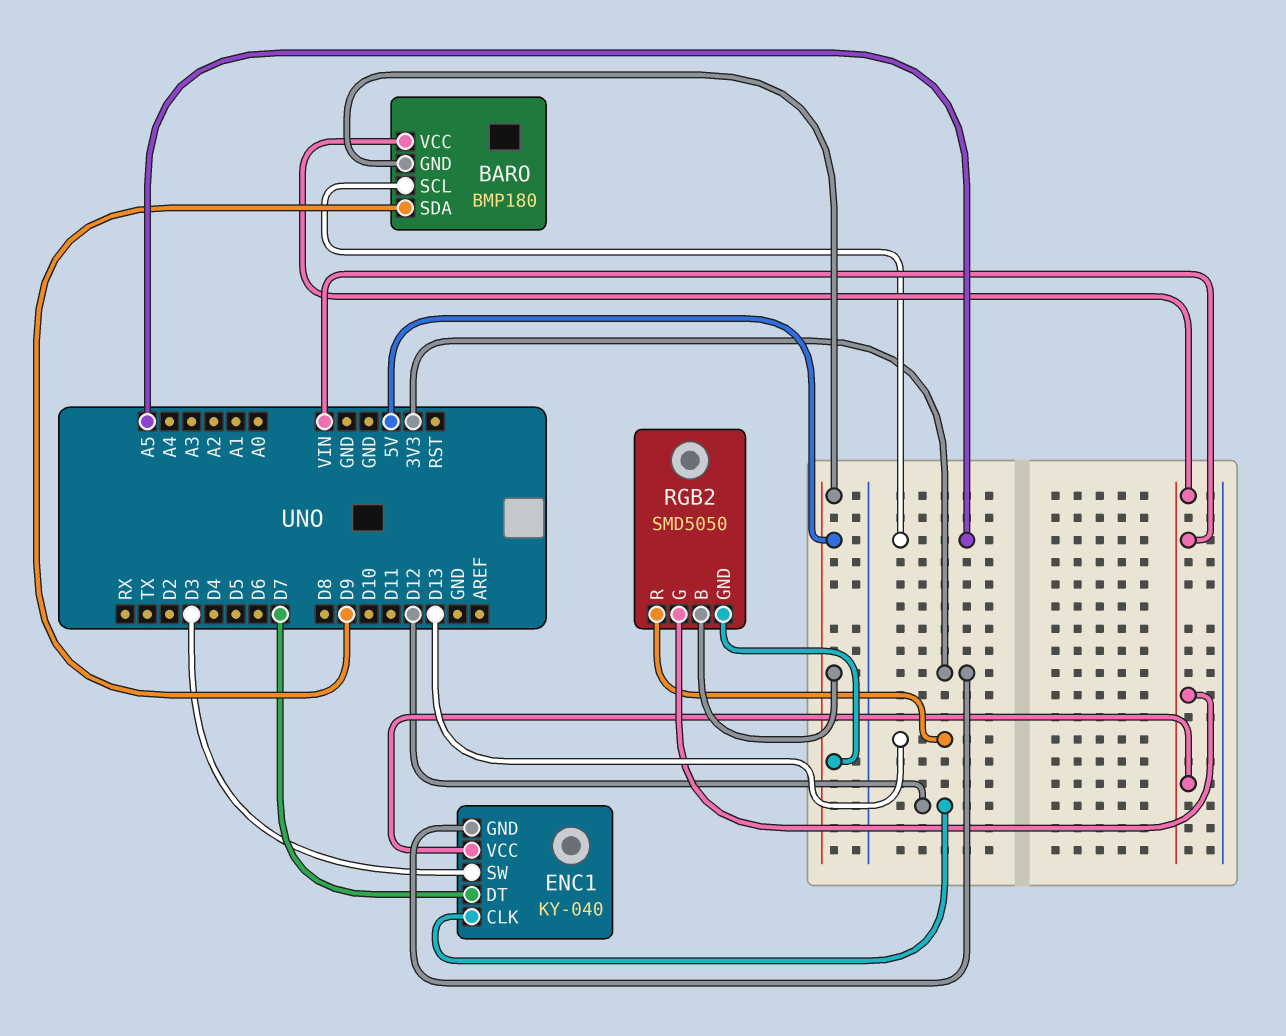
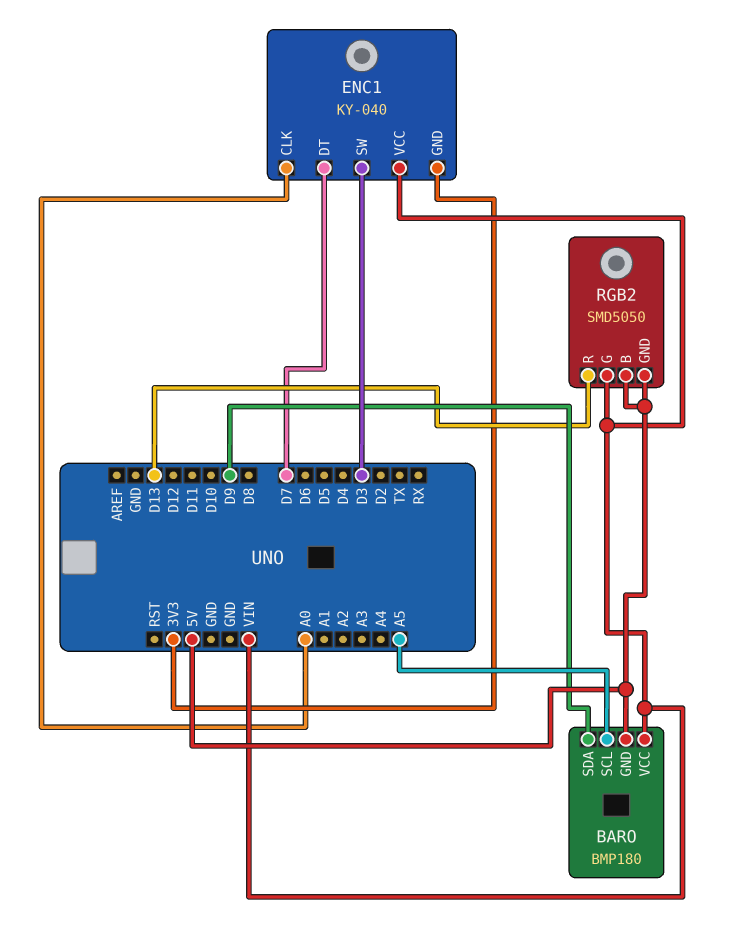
ENC1 pin CLK: D12 -> A0

